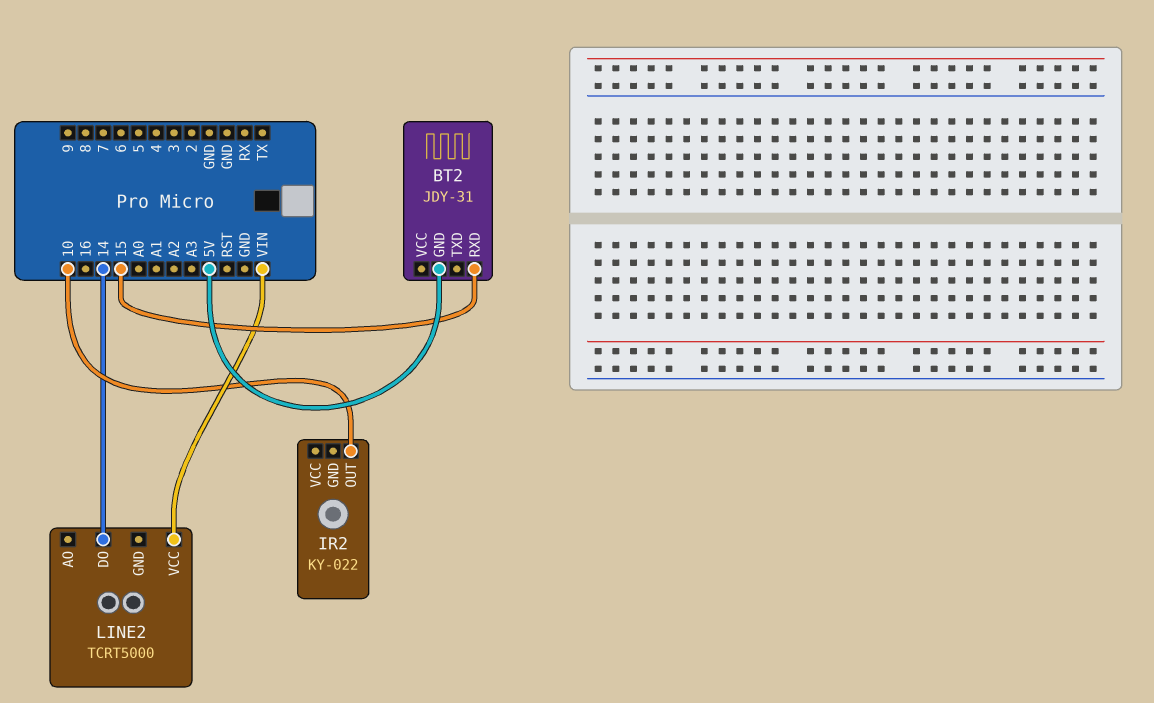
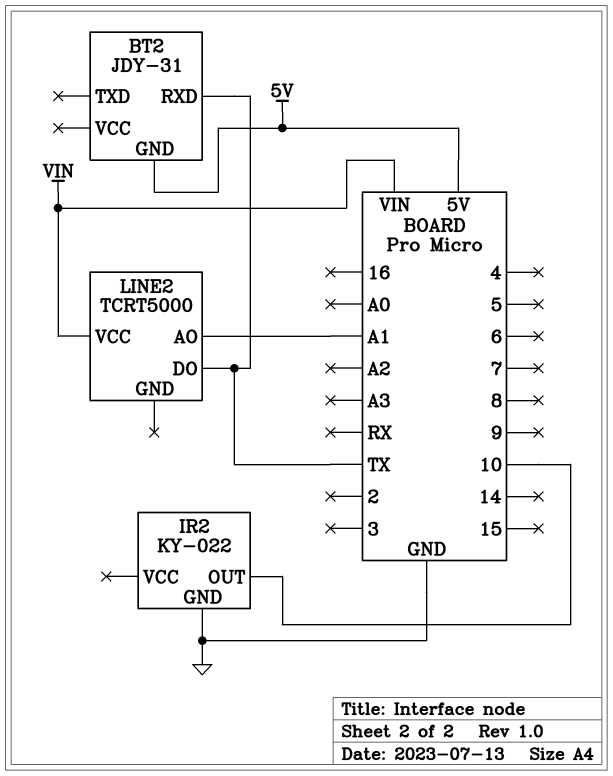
BT2 pin RXD: 15 -> TX
IR2 pin GND: none -> GND
LINE2 pin AO: none -> A1
LINE2 pin DO: 14 -> TX

